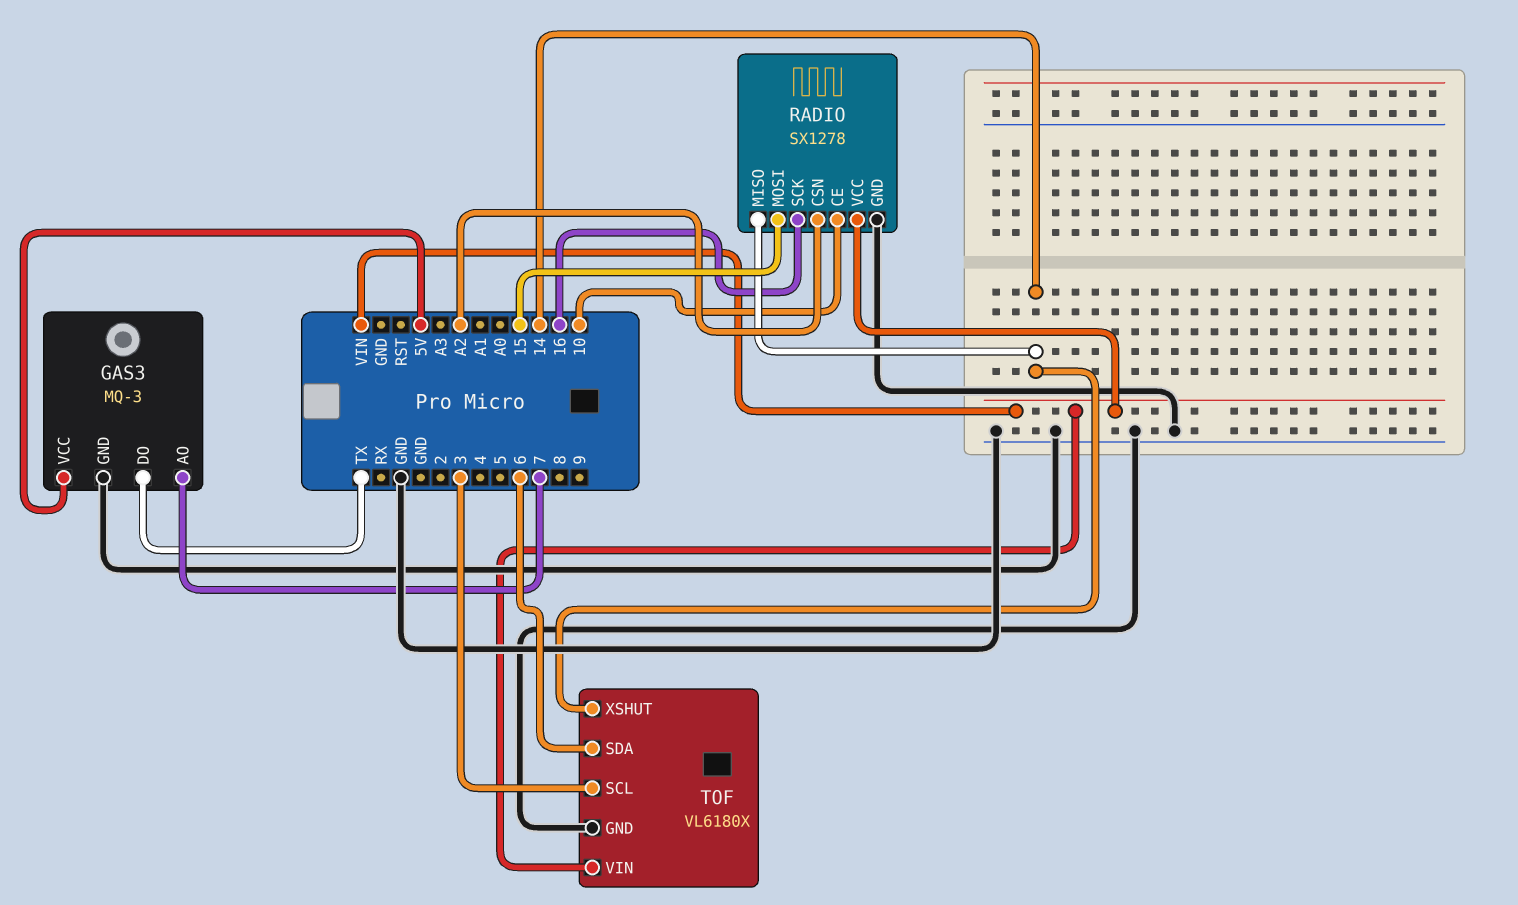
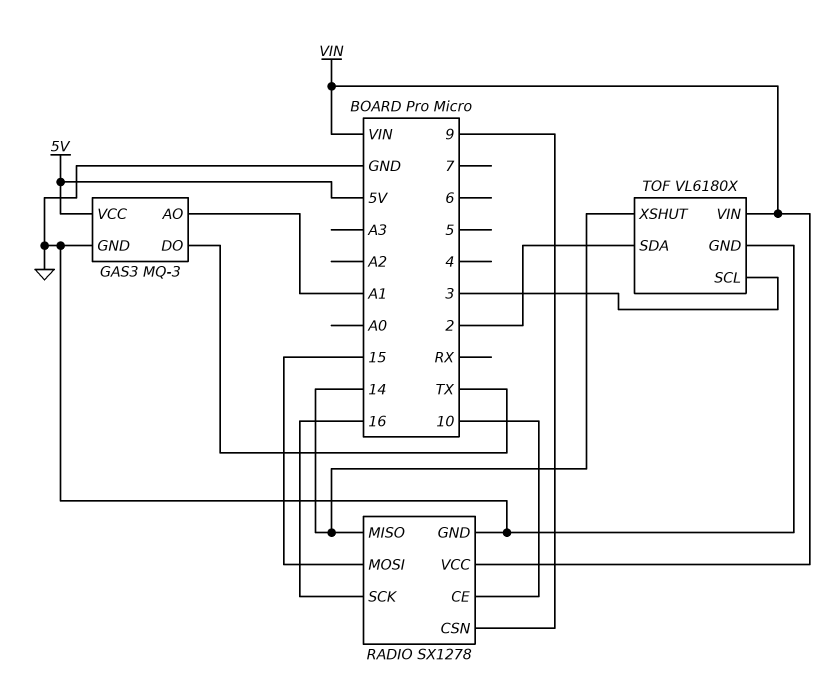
GAS3 pin AO: 7 -> A1
RADIO pin CSN: A2 -> 9
TOF pin SDA: 6 -> 2

